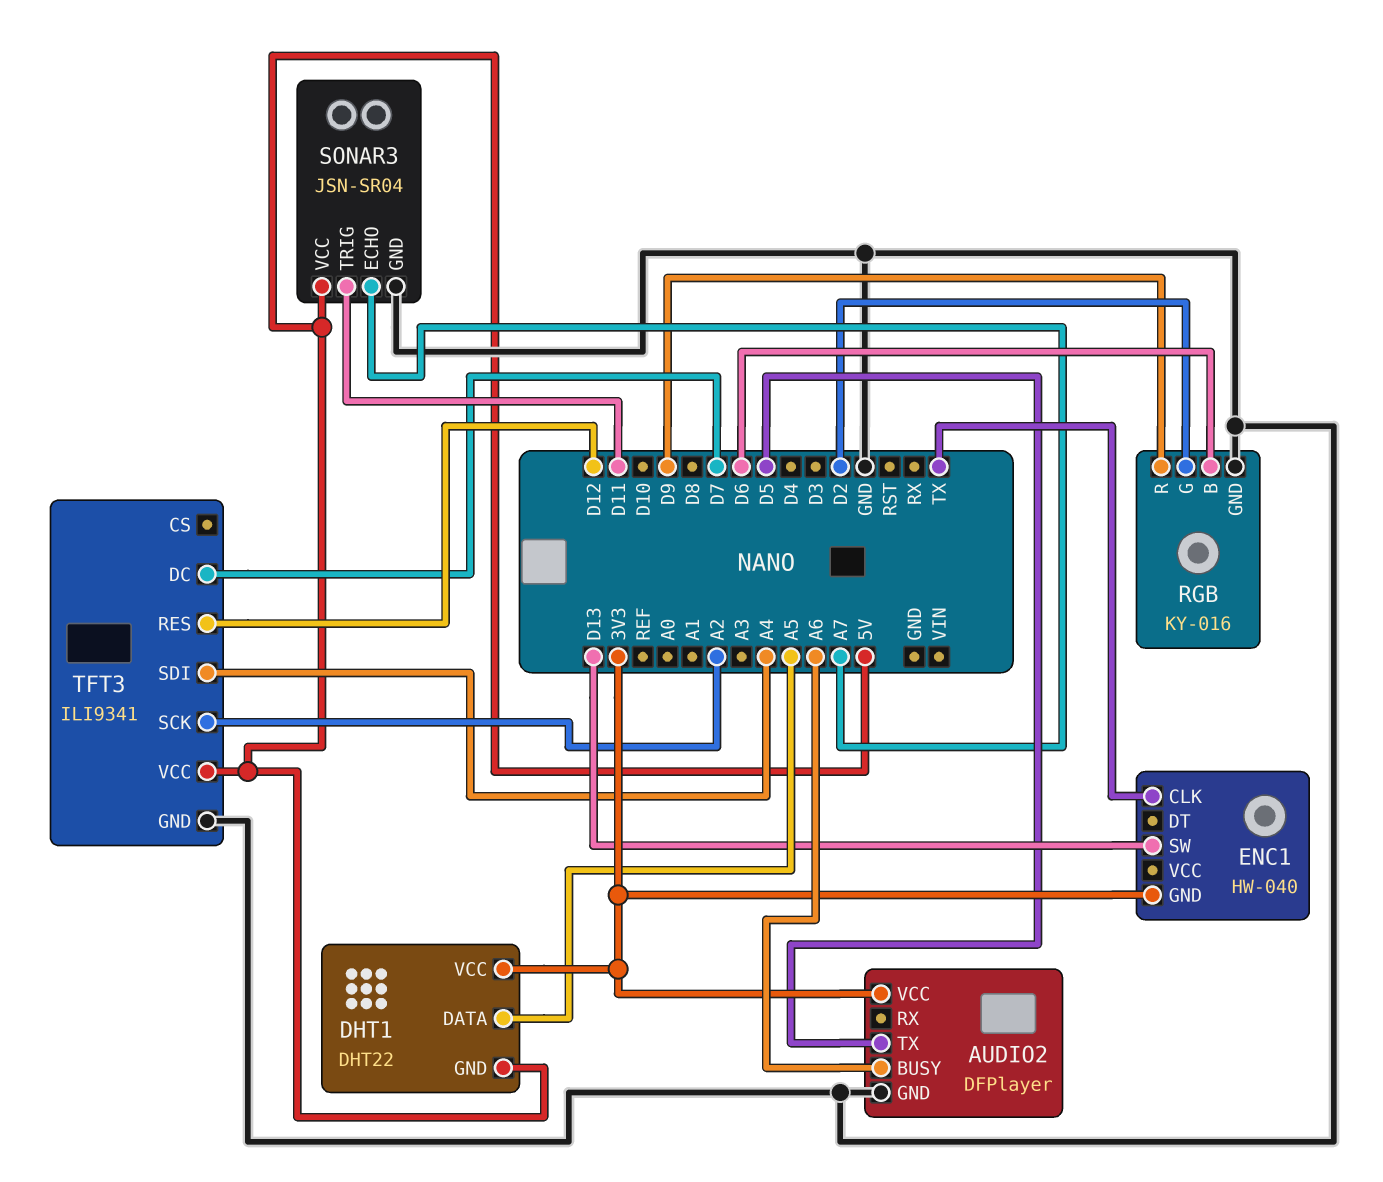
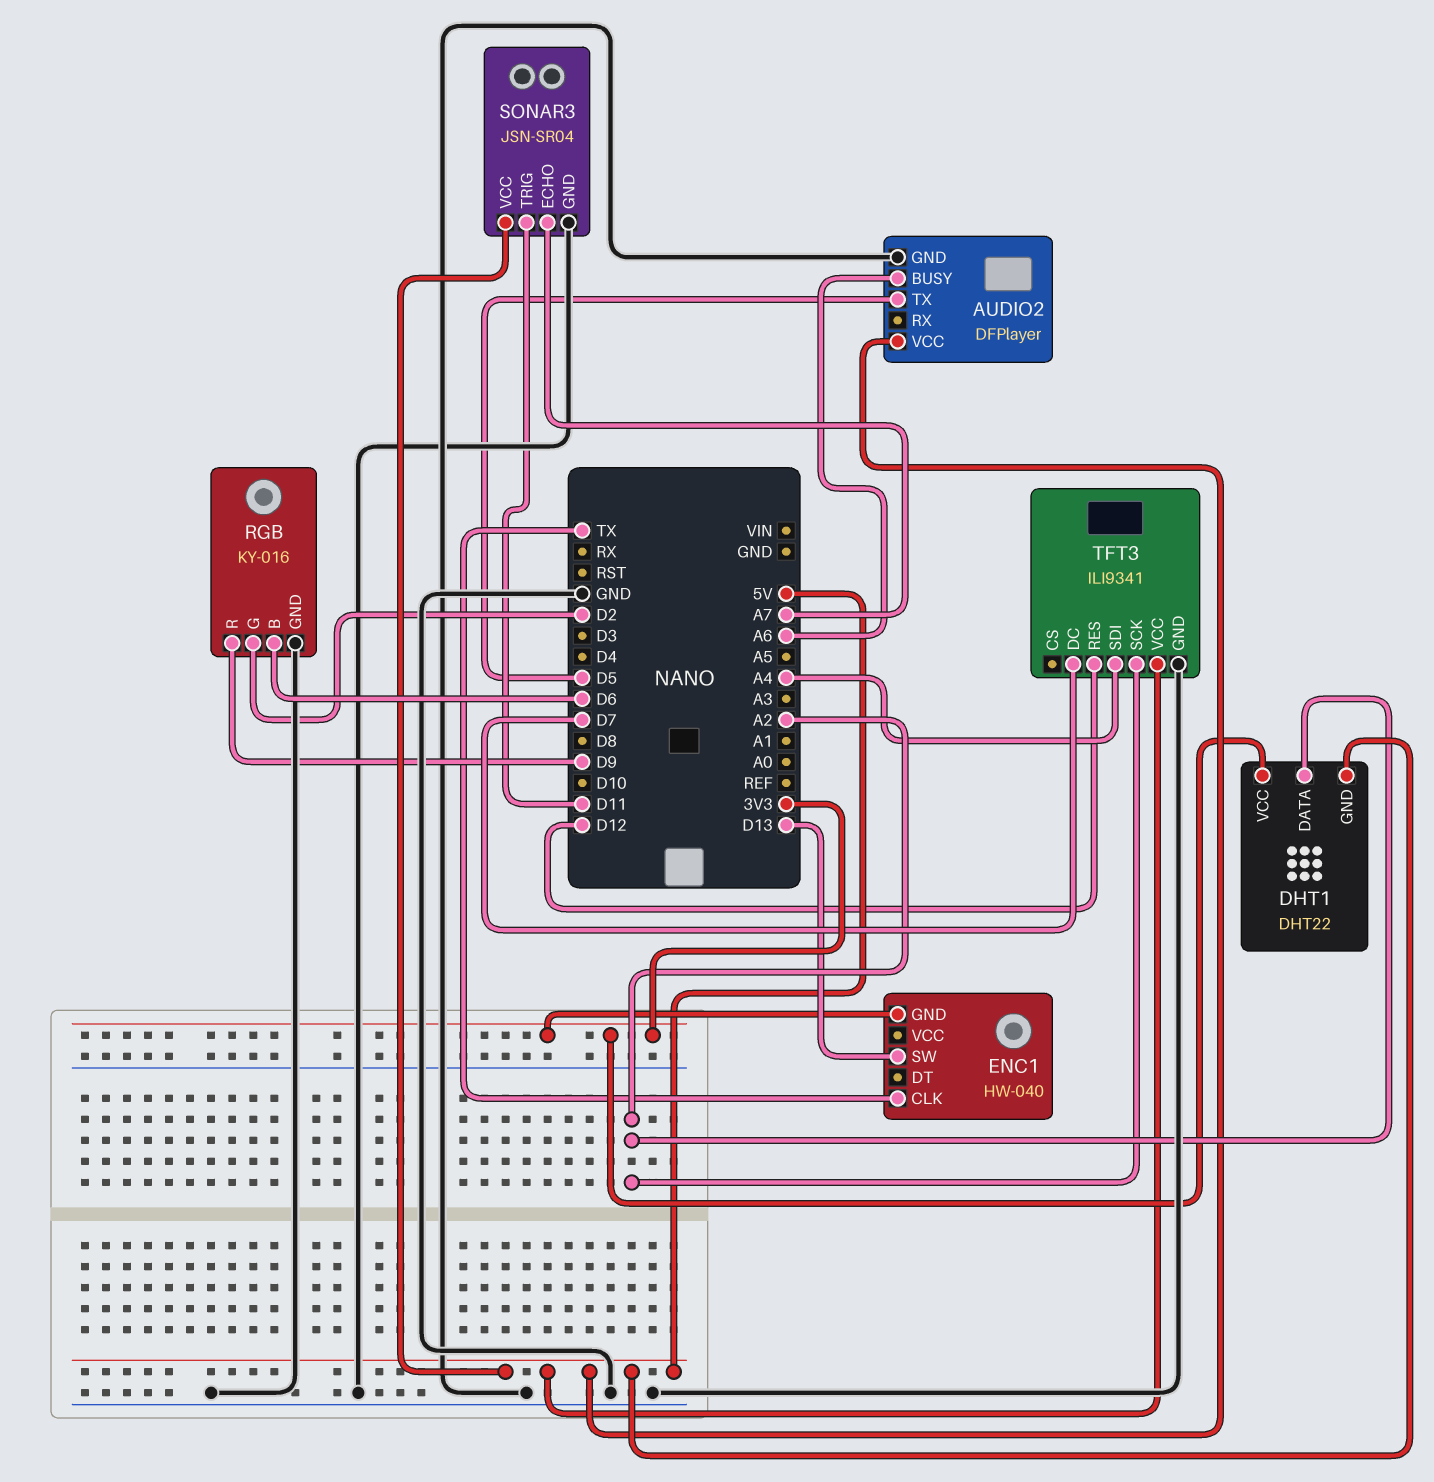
AUDIO2 pin VCC: 3V3 -> 5V
DHT1 pin DATA: A5 -> A2

